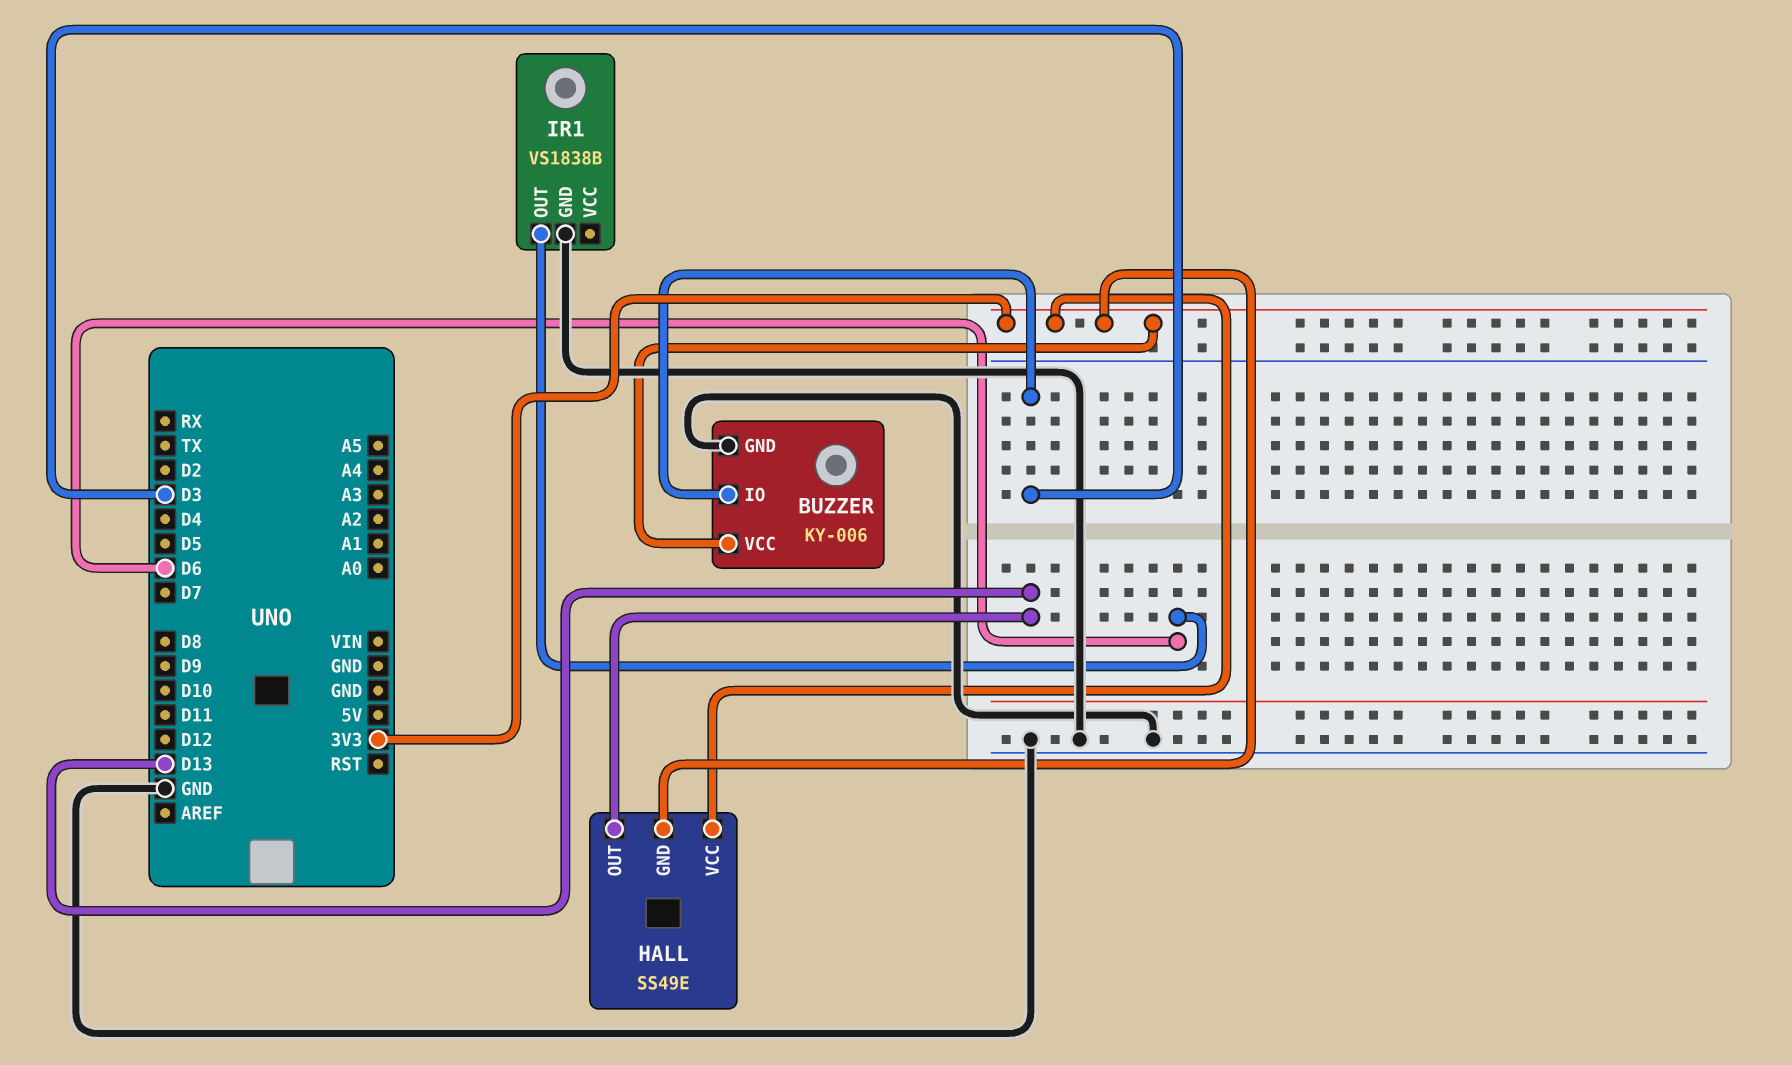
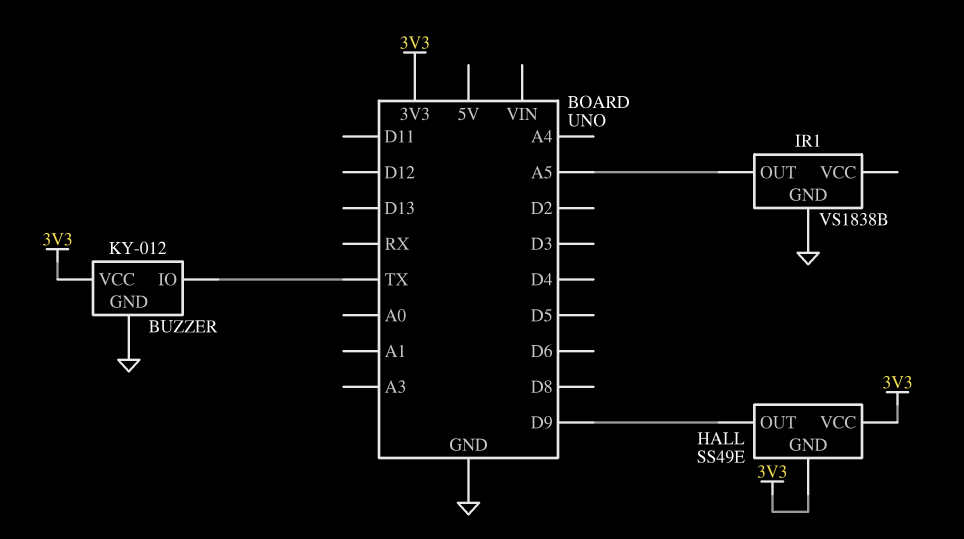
BUZZER: KY-006 -> KY-012
BUZZER pin IO: D3 -> TX
HALL pin OUT: D13 -> D9
IR1 pin OUT: D6 -> A5

